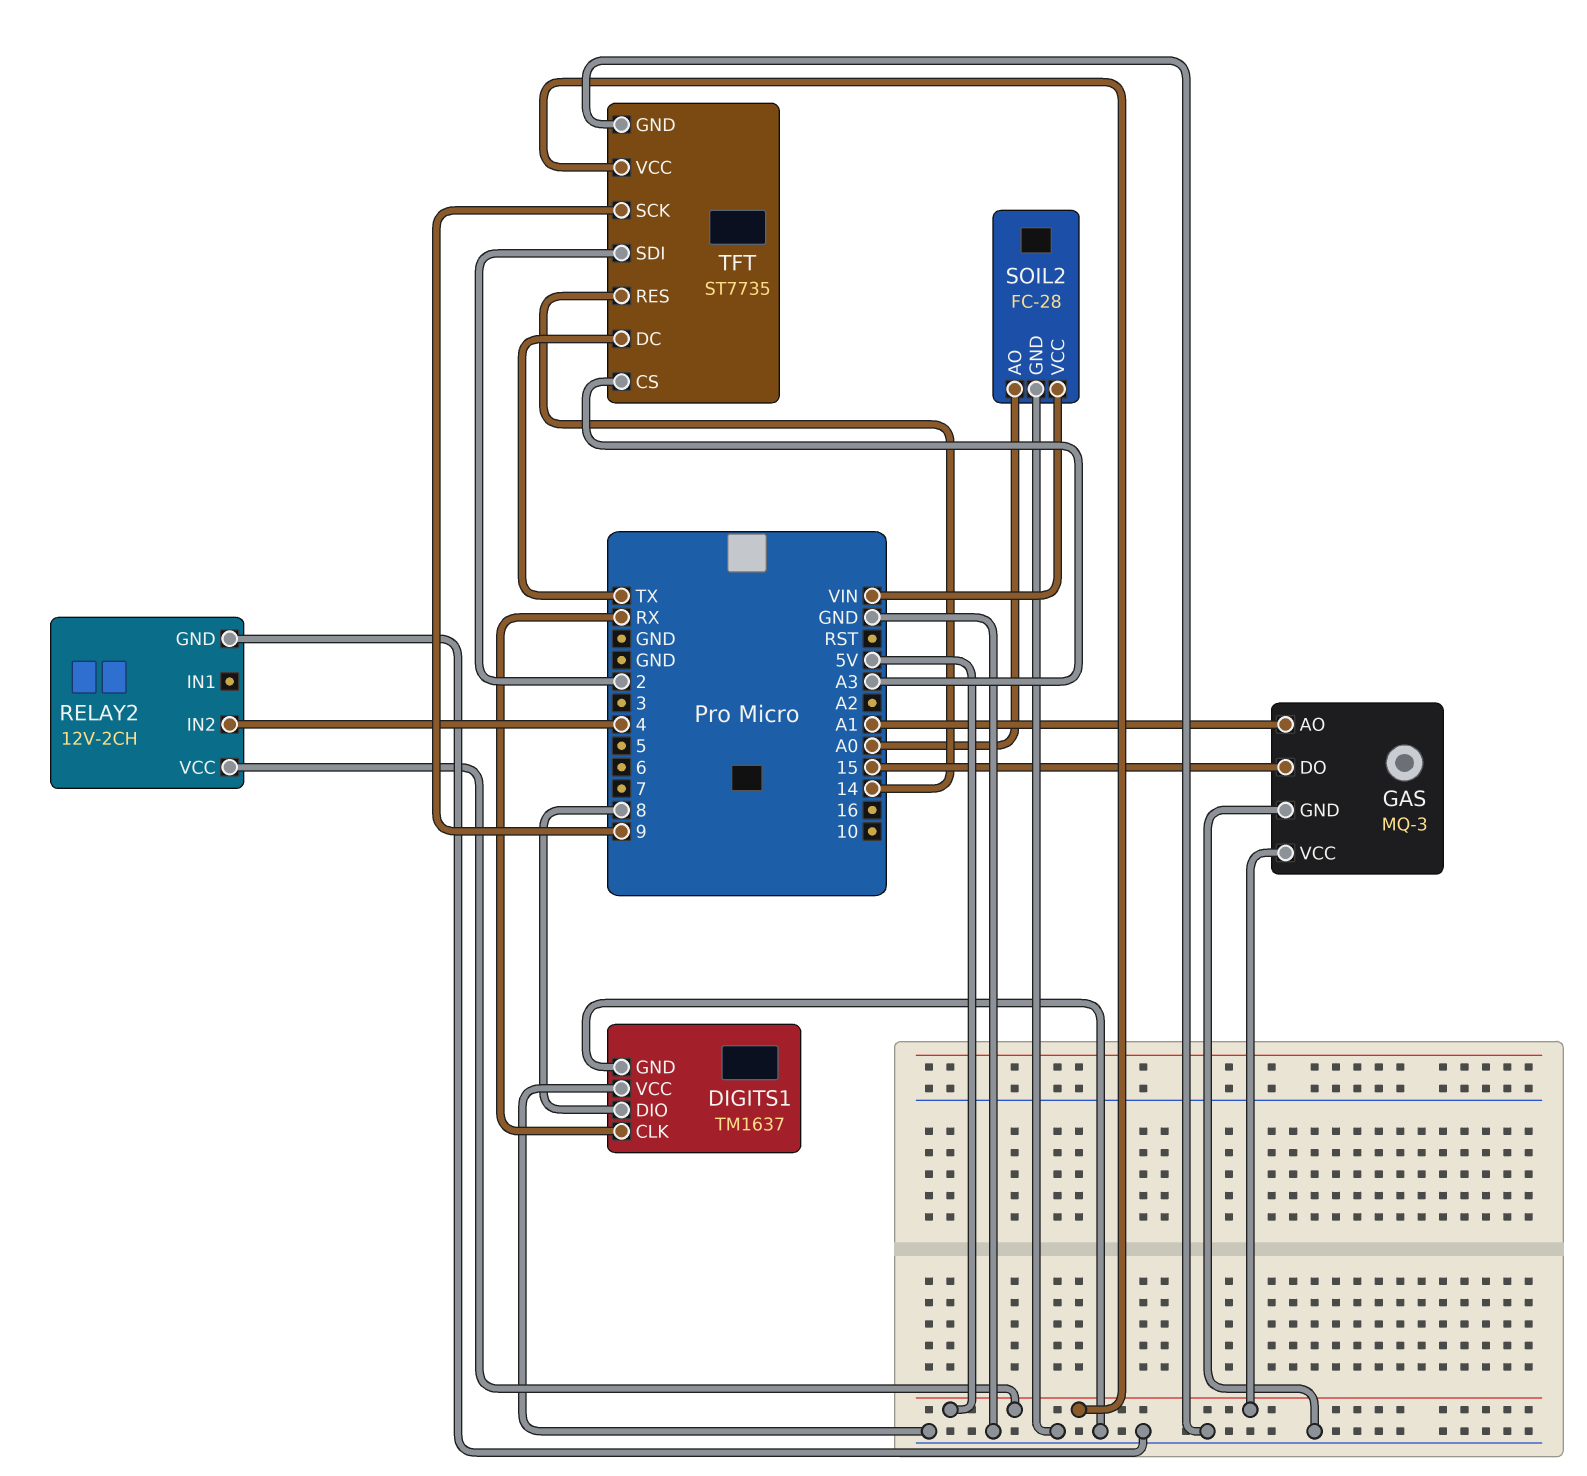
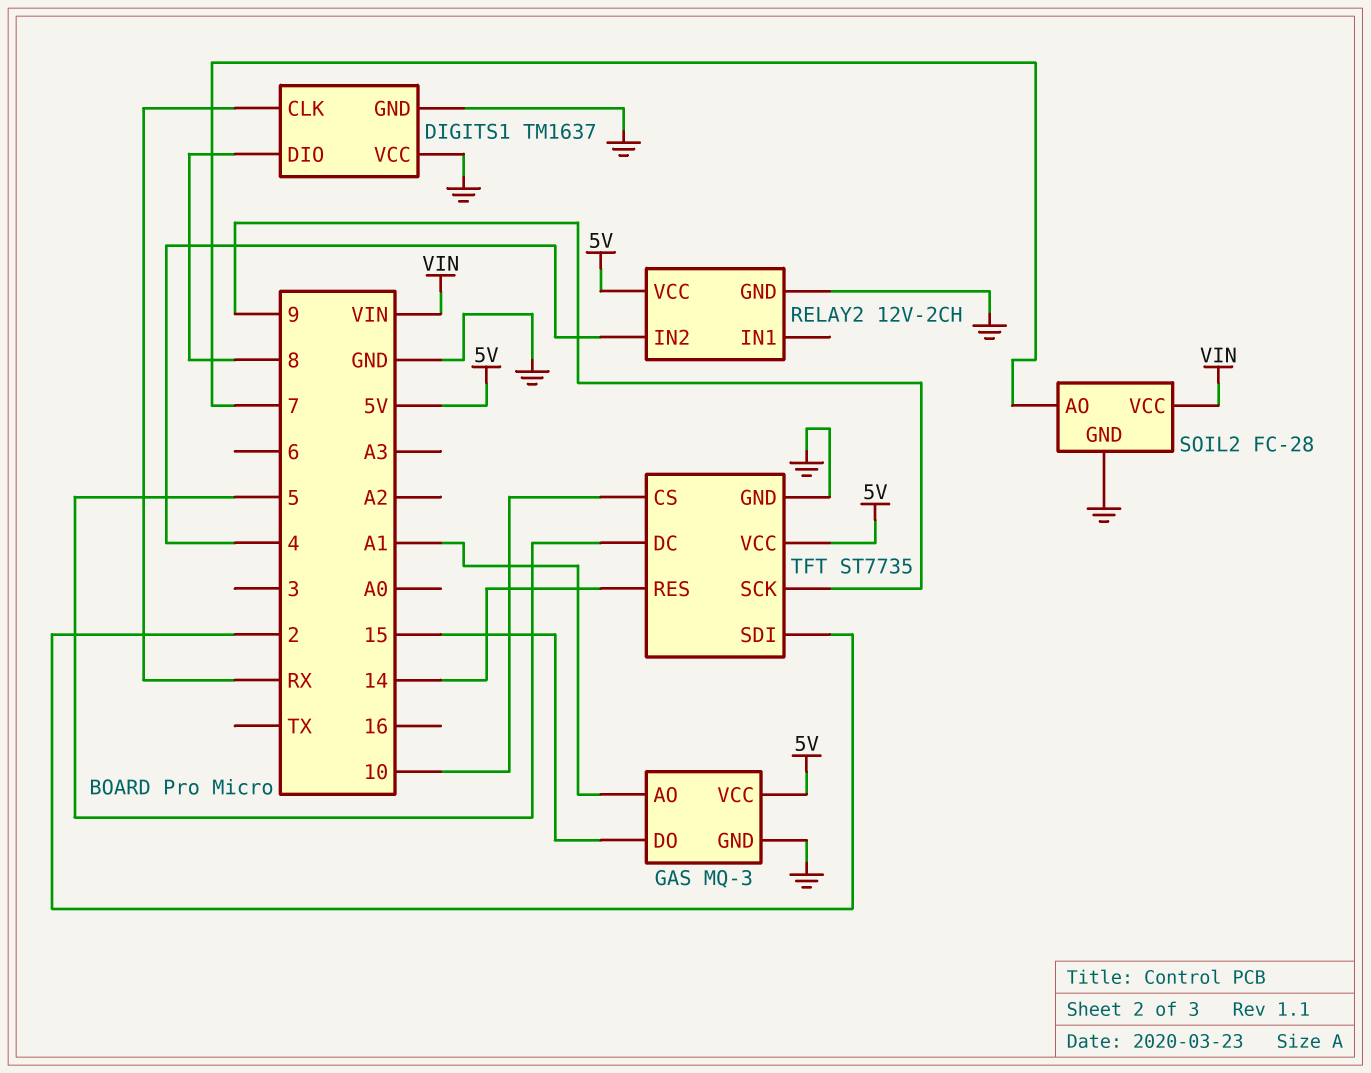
SOIL2 pin AO: A0 -> 7
TFT pin CS: A3 -> 10
TFT pin DC: TX -> 5

